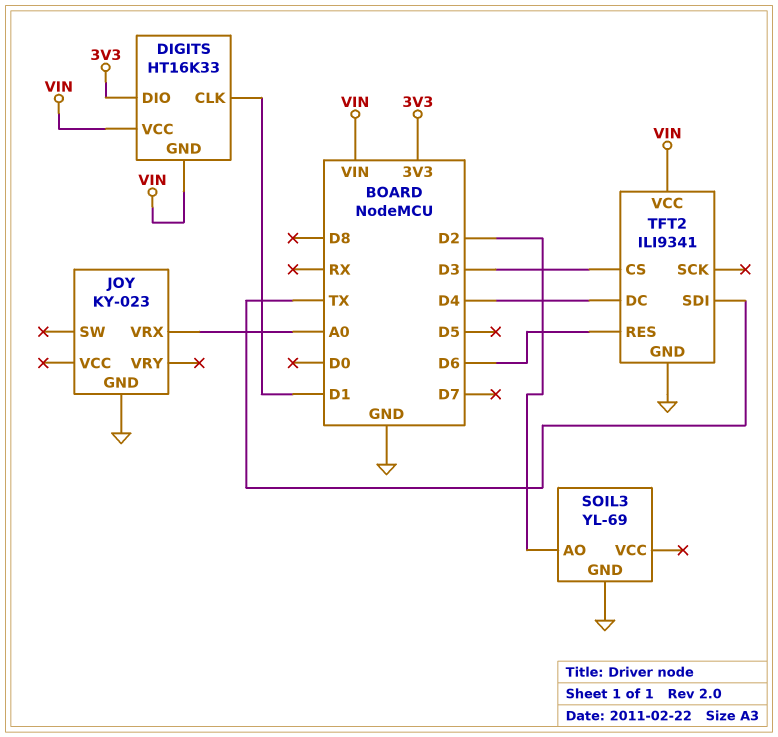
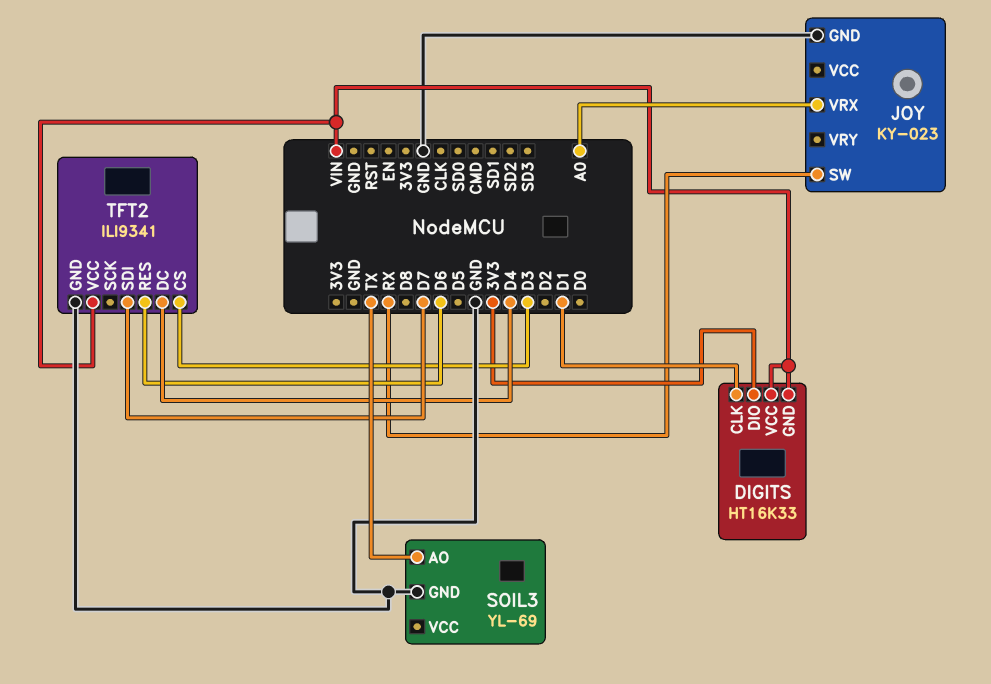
JOY pin SW: none -> RX
SOIL3 pin AO: D2 -> TX
TFT2 pin SDI: TX -> D7

